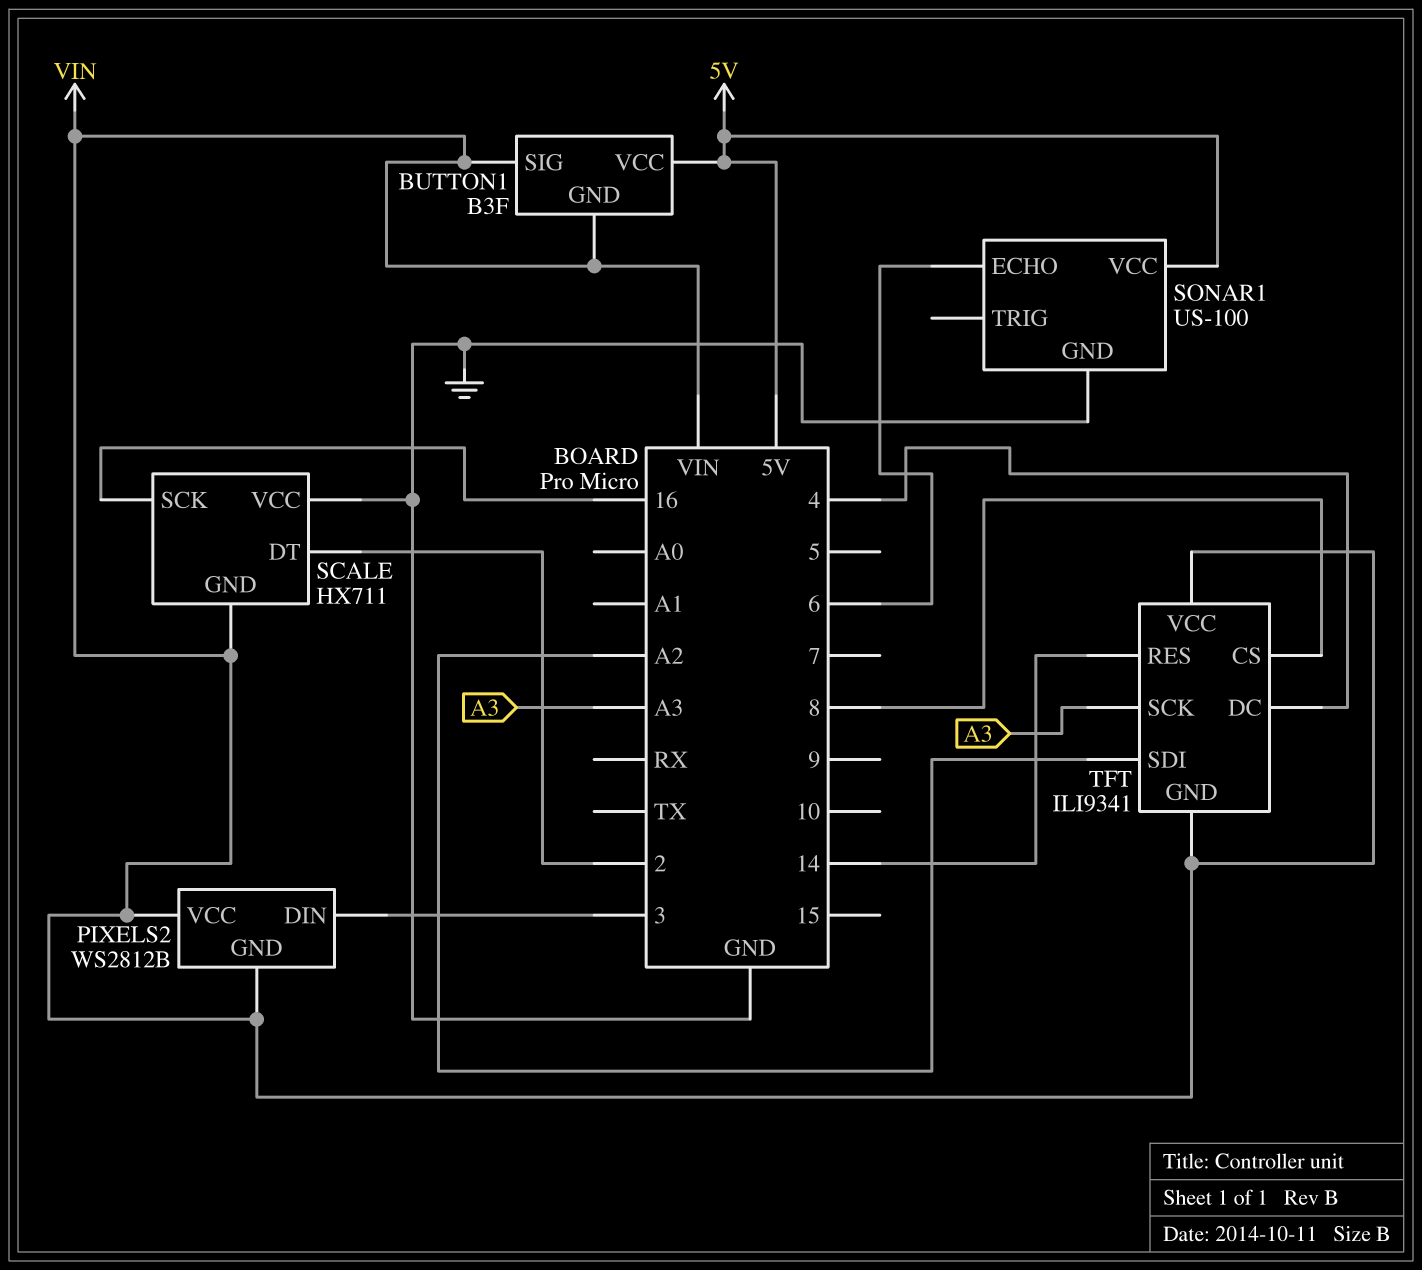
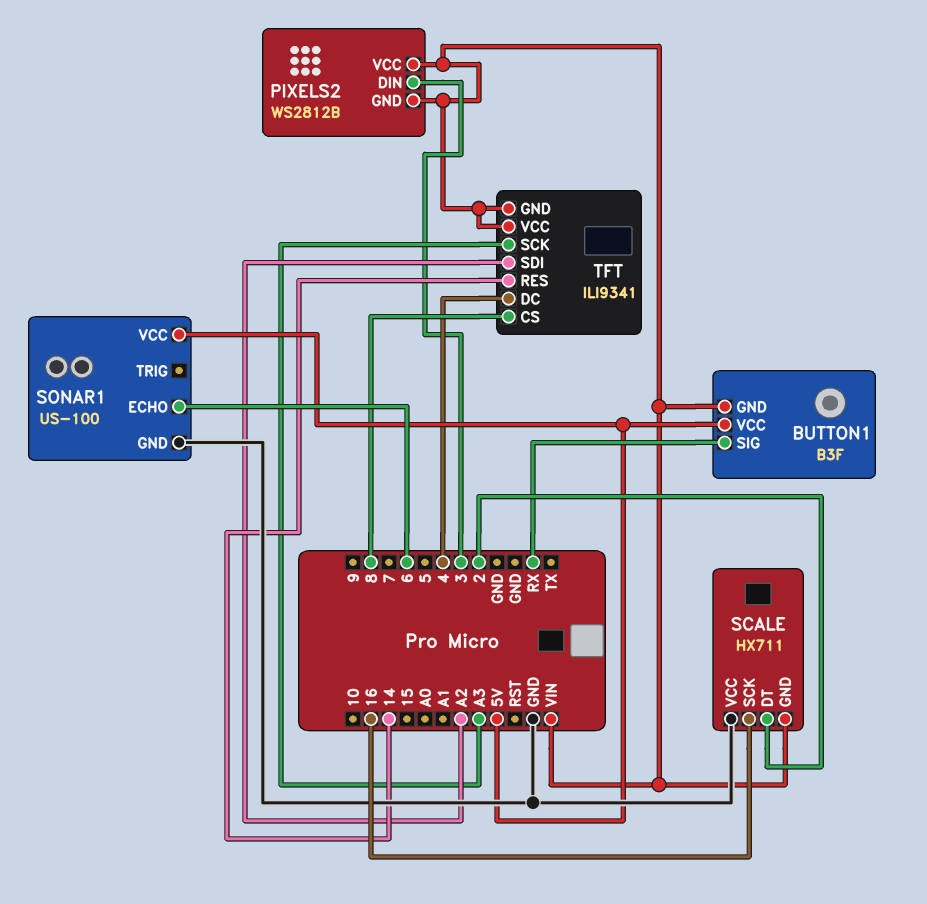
BUTTON1 pin SIG: VIN -> RX

